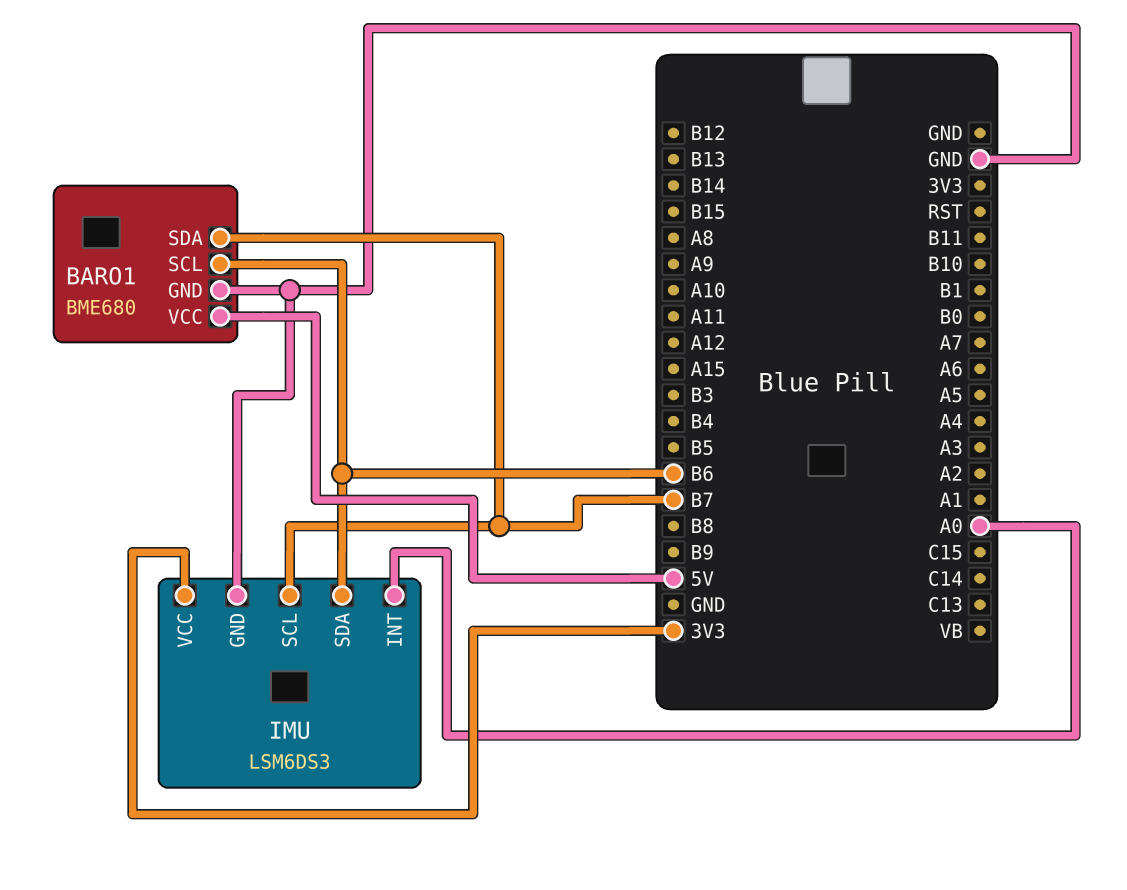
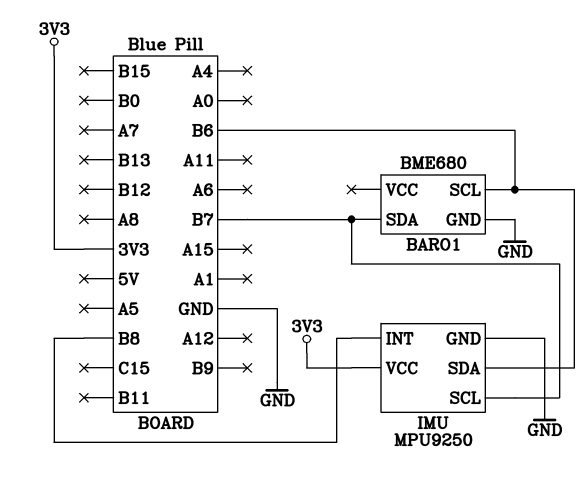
BARO1 pin VCC: 5V -> none
IMU: LSM6DS3 -> MPU9250
IMU pin INT: A0 -> B8

